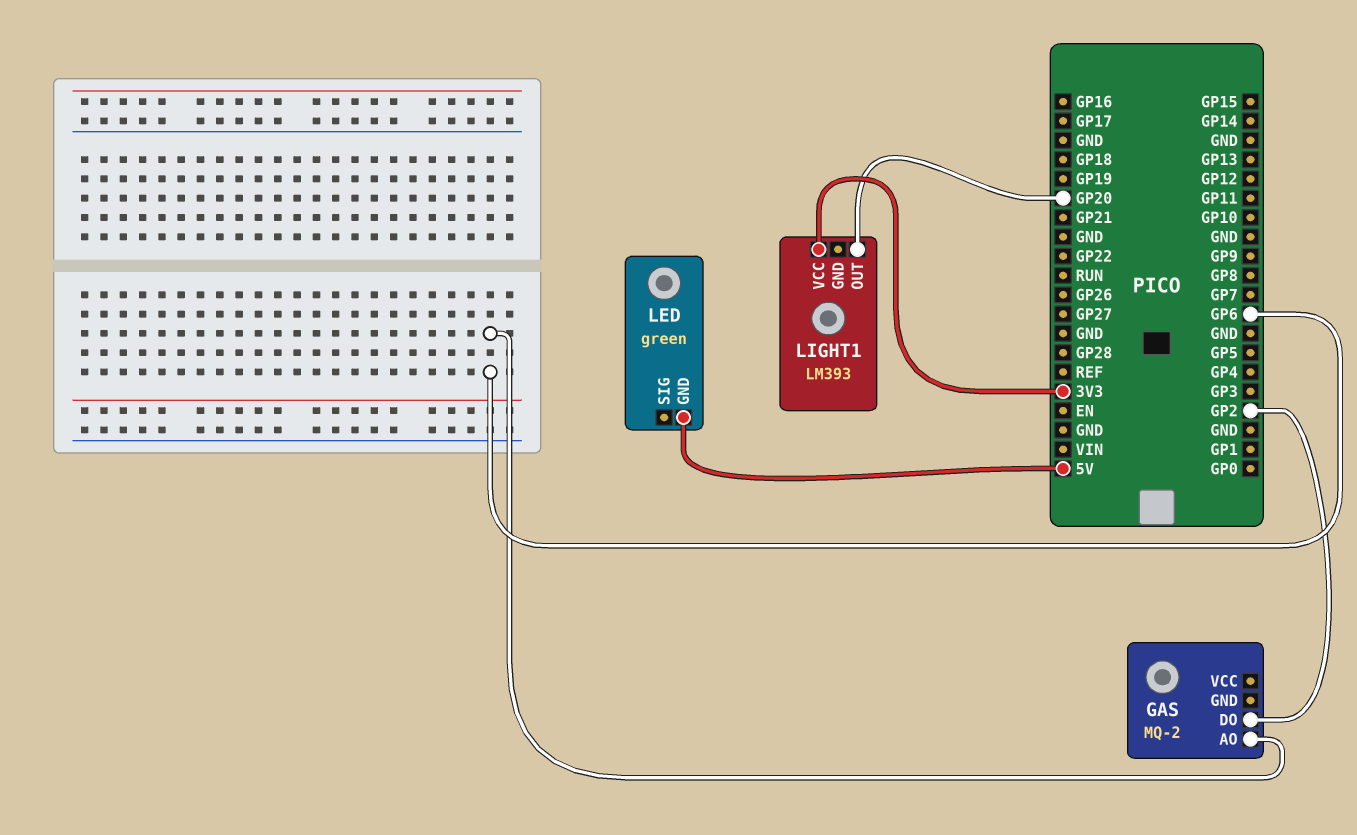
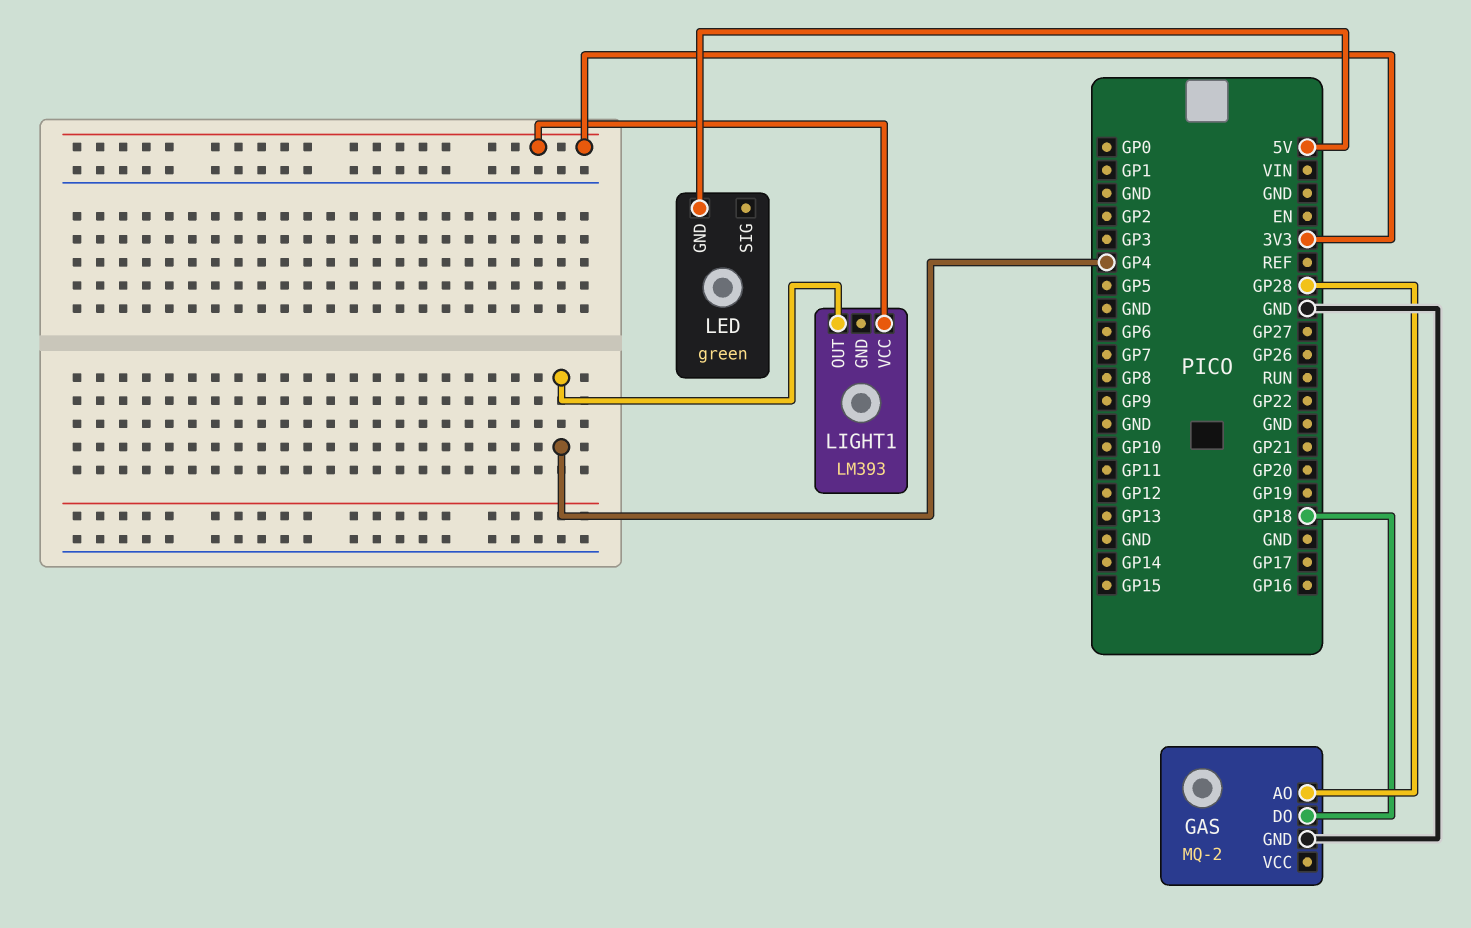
GAS pin AO: GP6 -> GP28
GAS pin DO: GP2 -> GP18
GAS pin GND: none -> GND
LIGHT1 pin OUT: GP20 -> GP4

